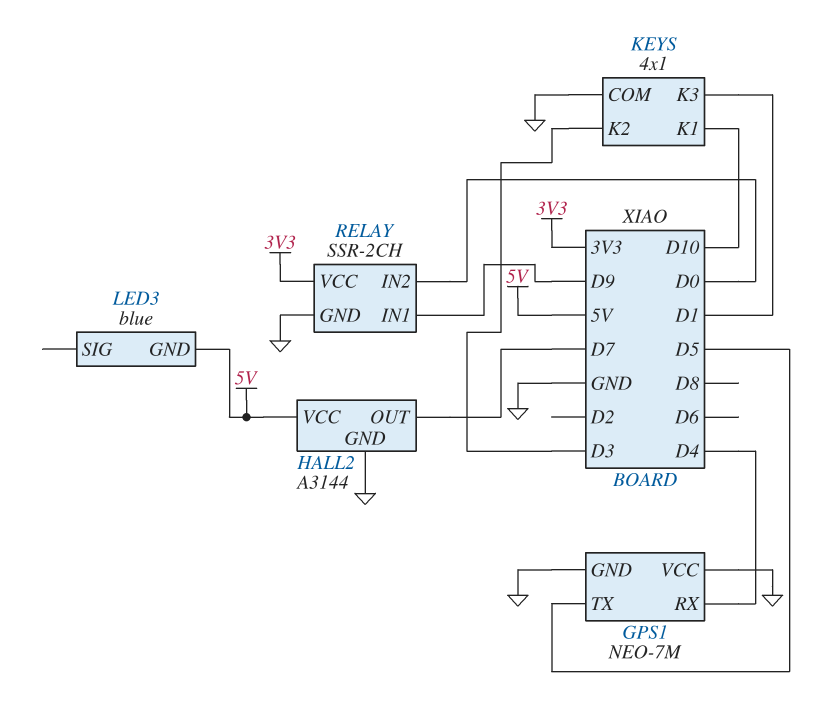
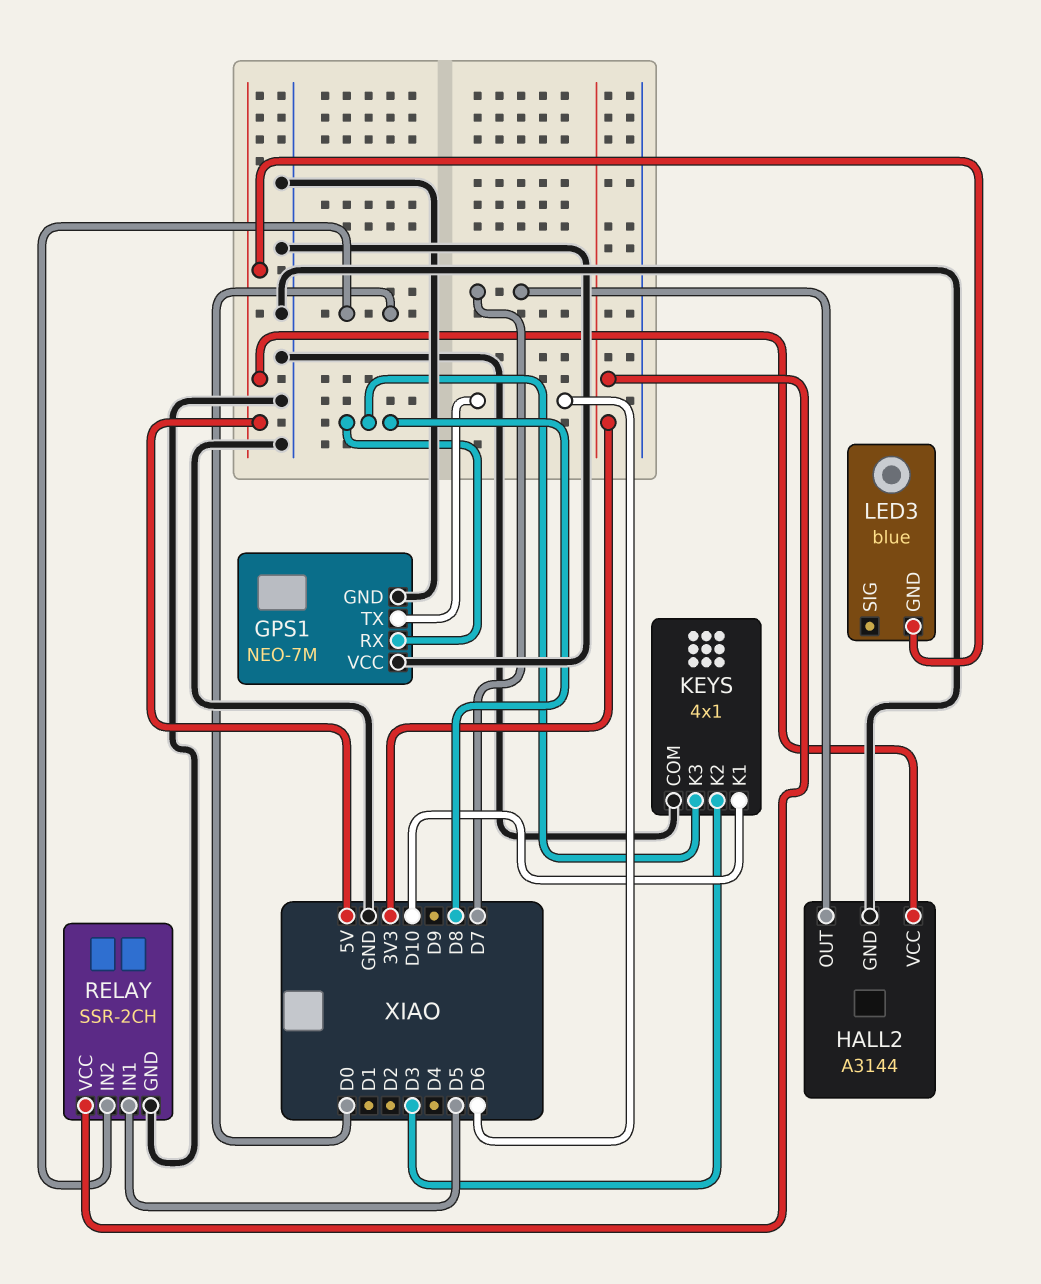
GPS1 pin RX: D4 -> D8
GPS1 pin TX: D5 -> D6
KEYS pin K3: D1 -> D8
RELAY pin IN1: D9 -> D5

